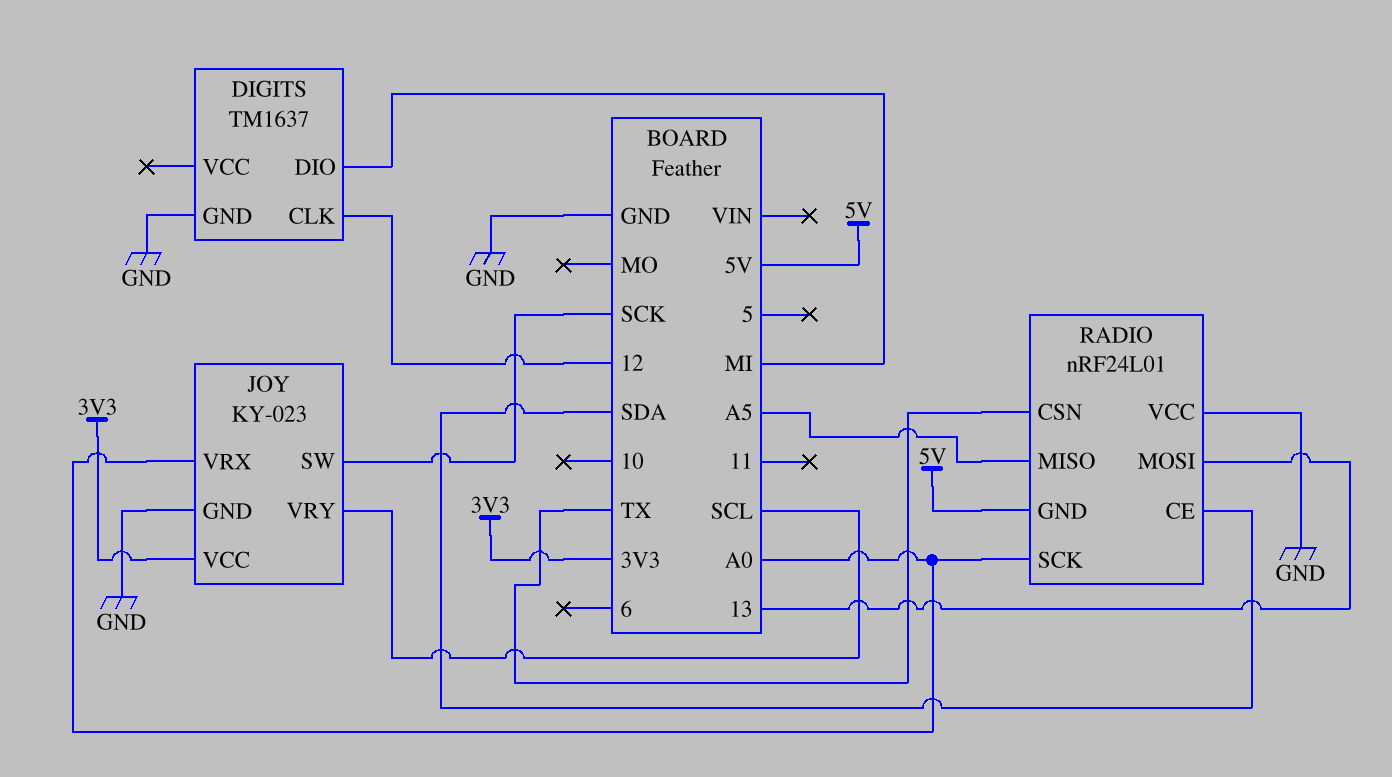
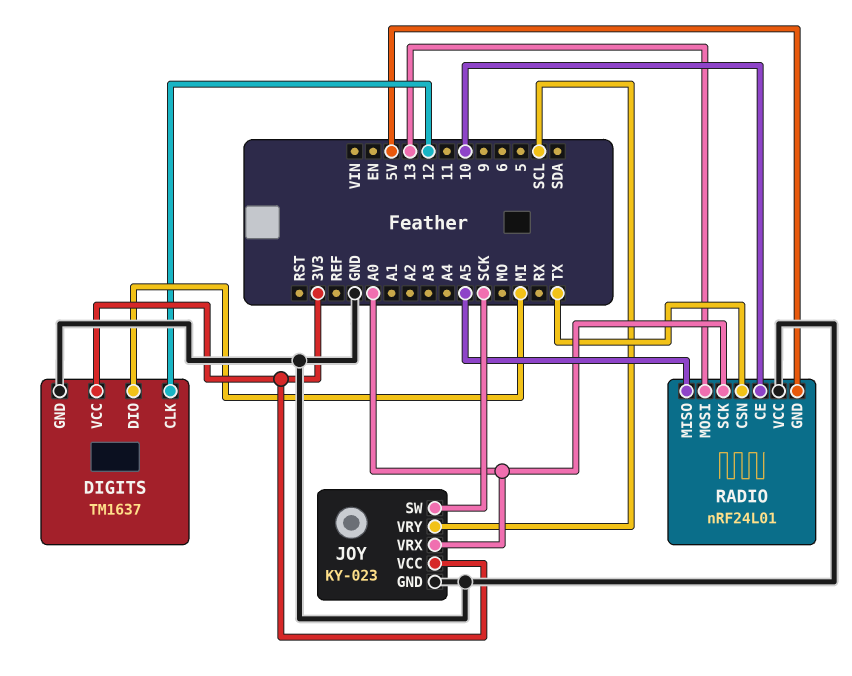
DIGITS pin VCC: none -> 3V3
RADIO pin CE: SDA -> 10

